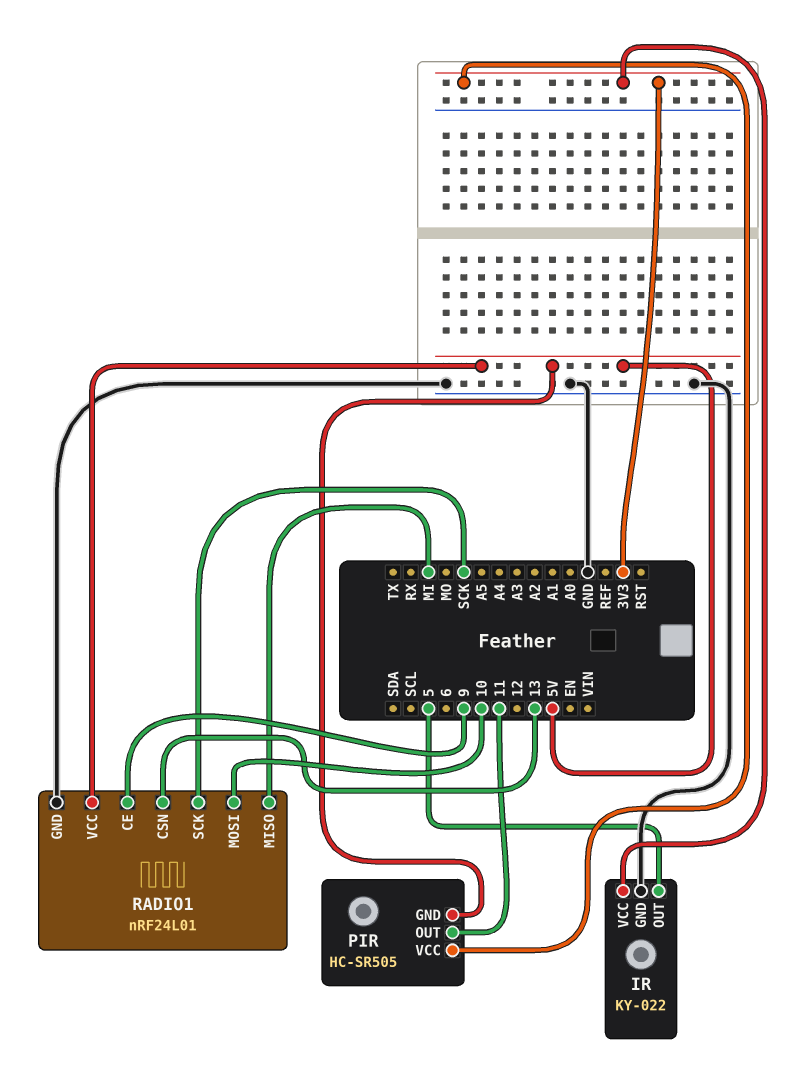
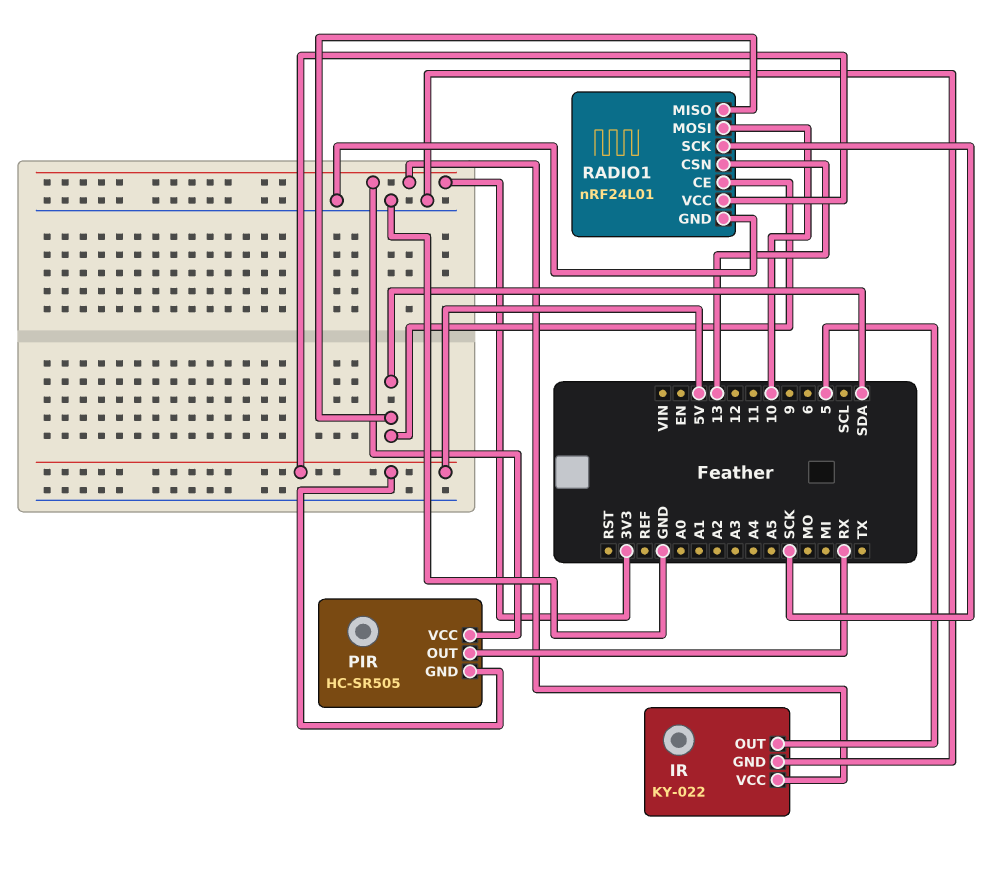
PIR pin OUT: 11 -> RX
RADIO1 pin CE: 9 -> SDA
RADIO1 pin MISO: MI -> SDA

